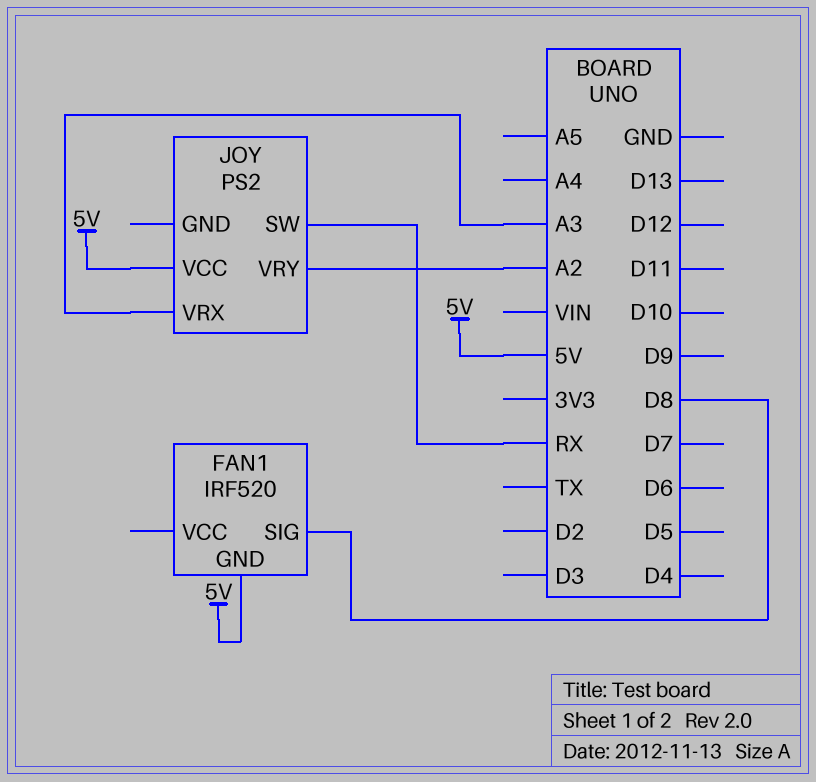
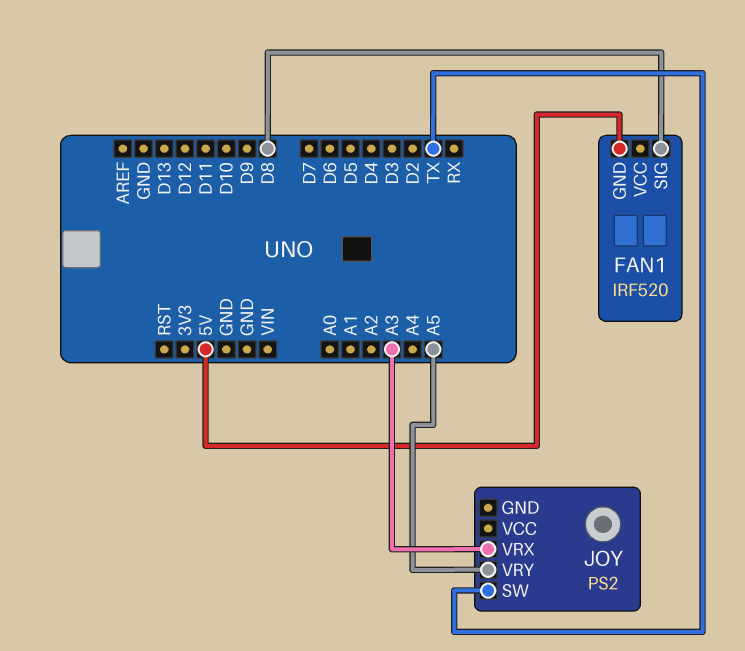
JOY pin SW: RX -> TX
JOY pin VCC: 5V -> none
JOY pin VRY: A2 -> A5

